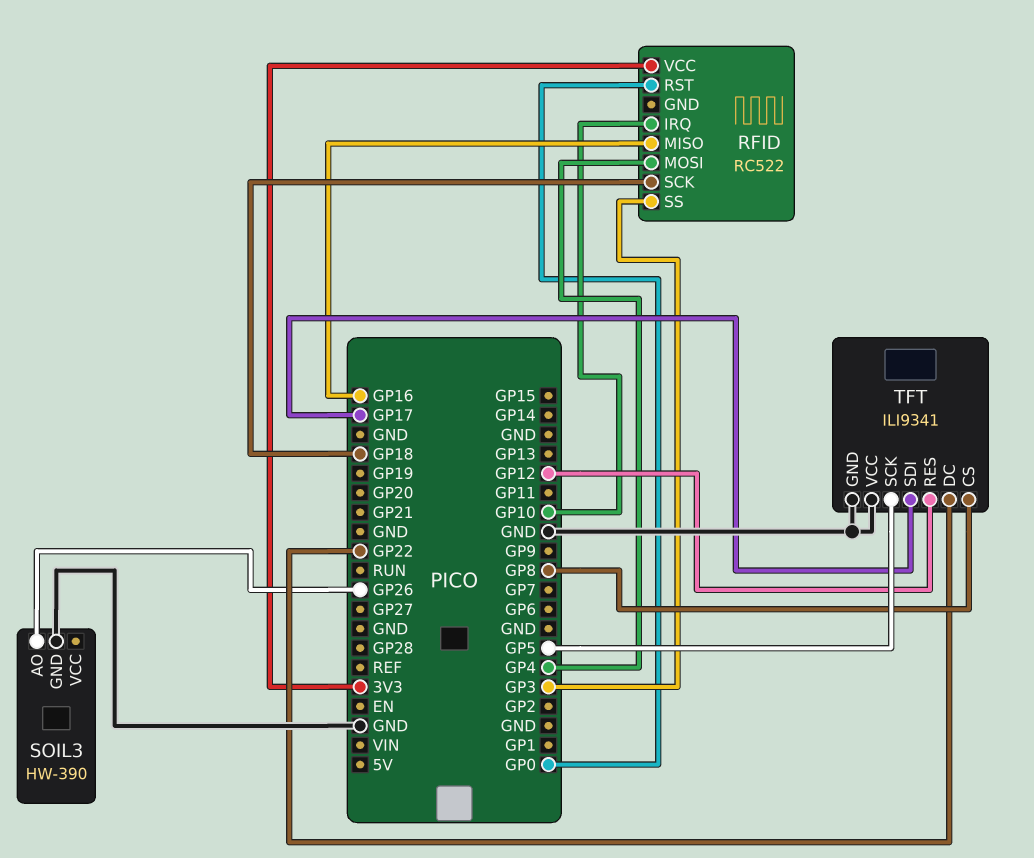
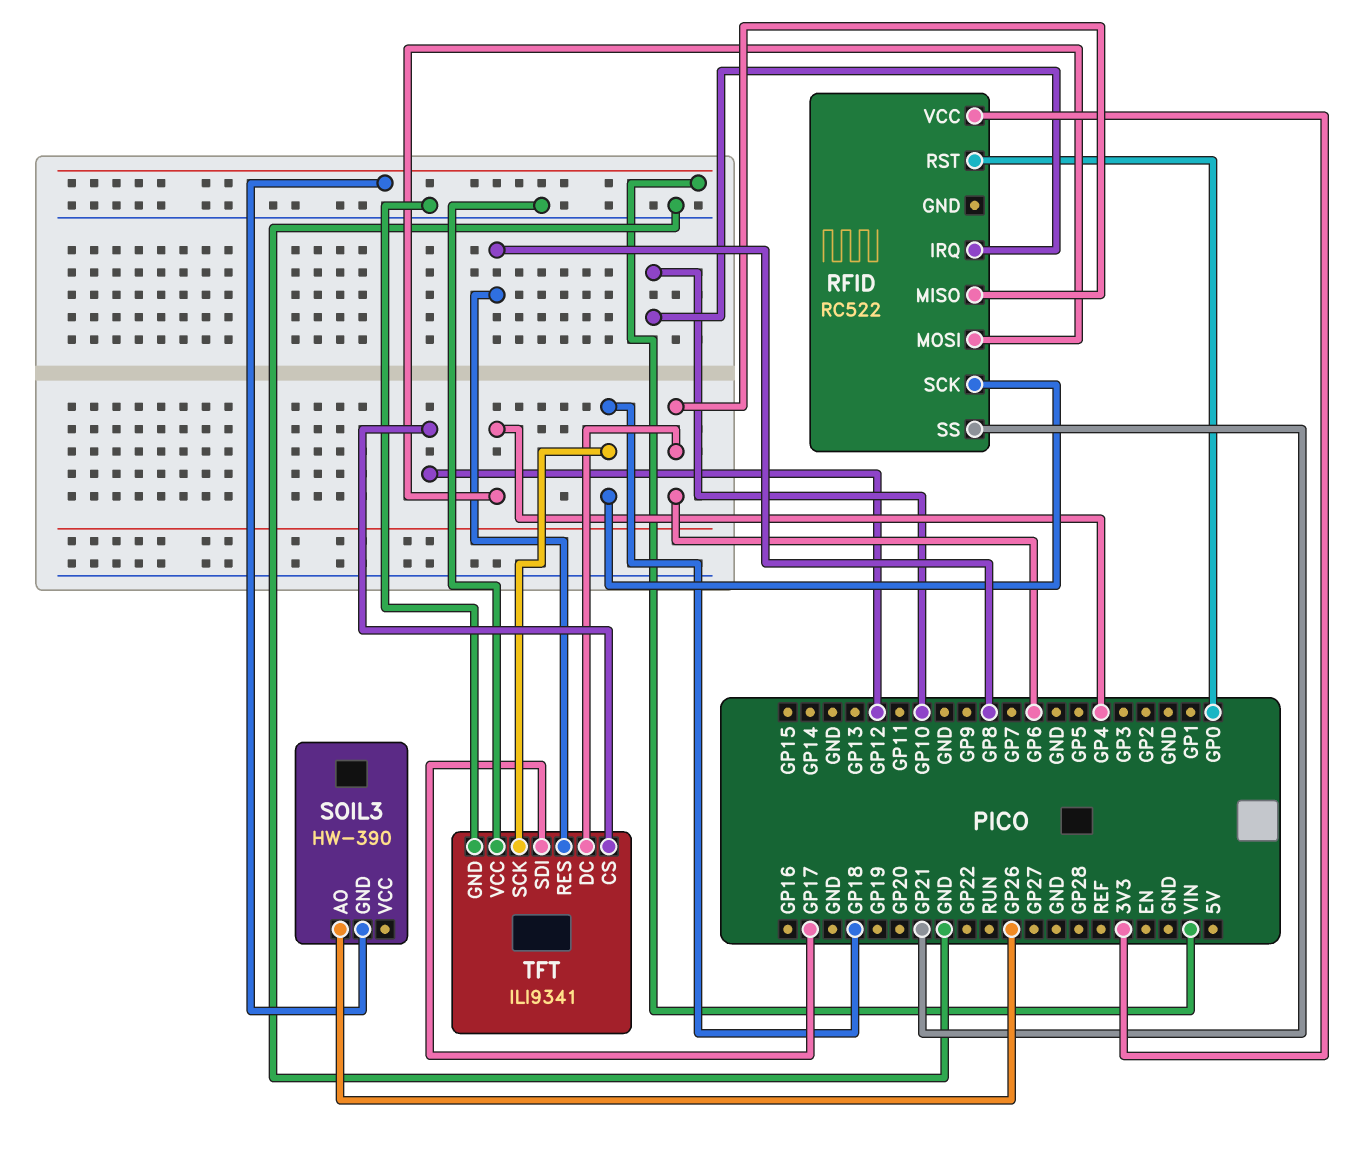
RFID pin MISO: GP16 -> GP6
RFID pin SS: GP3 -> GP21
SOIL3 pin GND: GND -> VIN
TFT pin CS: GP8 -> GP12
TFT pin DC: GP22 -> GP6
TFT pin RES: GP12 -> GP8
TFT pin SCK: GP5 -> GP18

